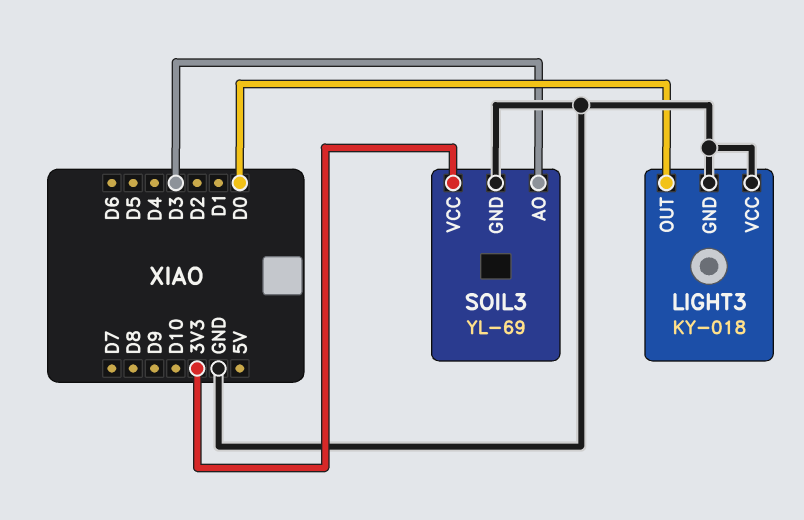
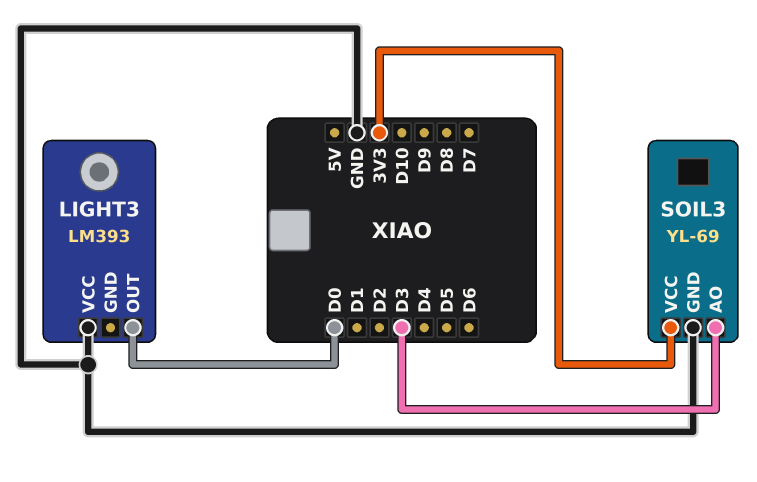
LIGHT3: KY-018 -> LM393
LIGHT3 pin GND: GND -> none

